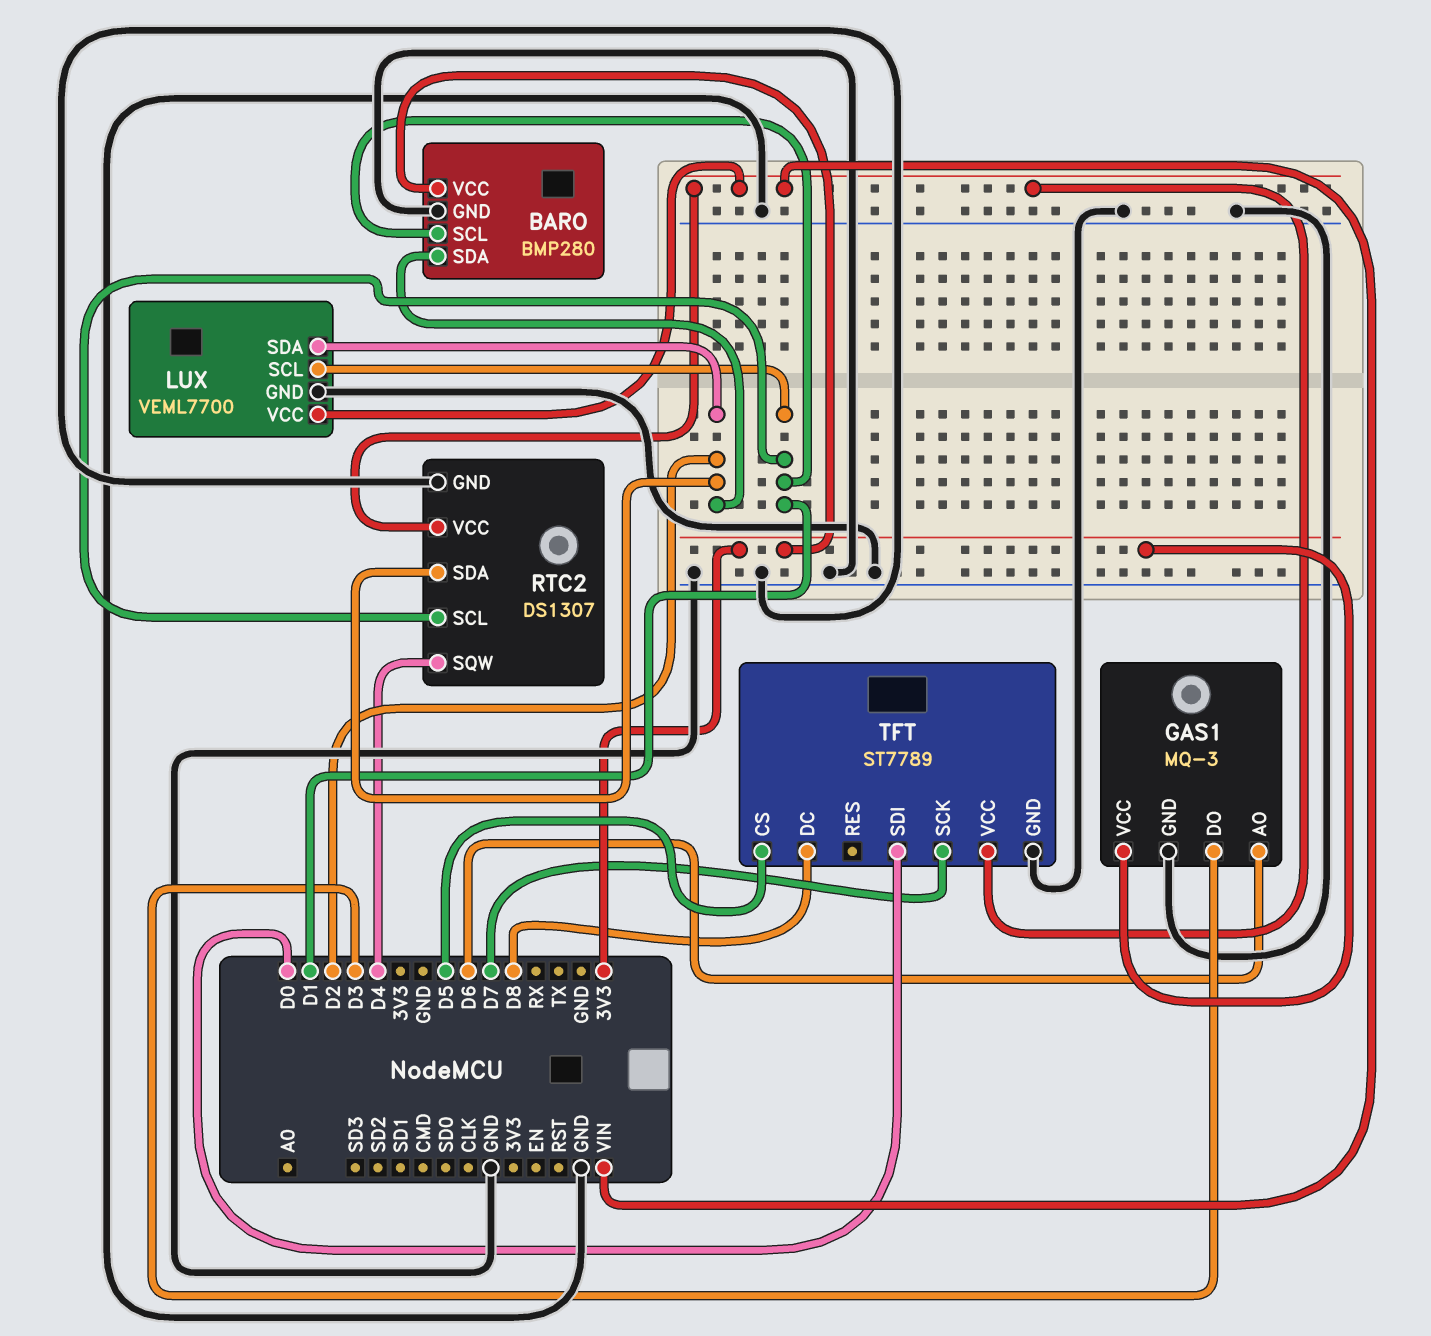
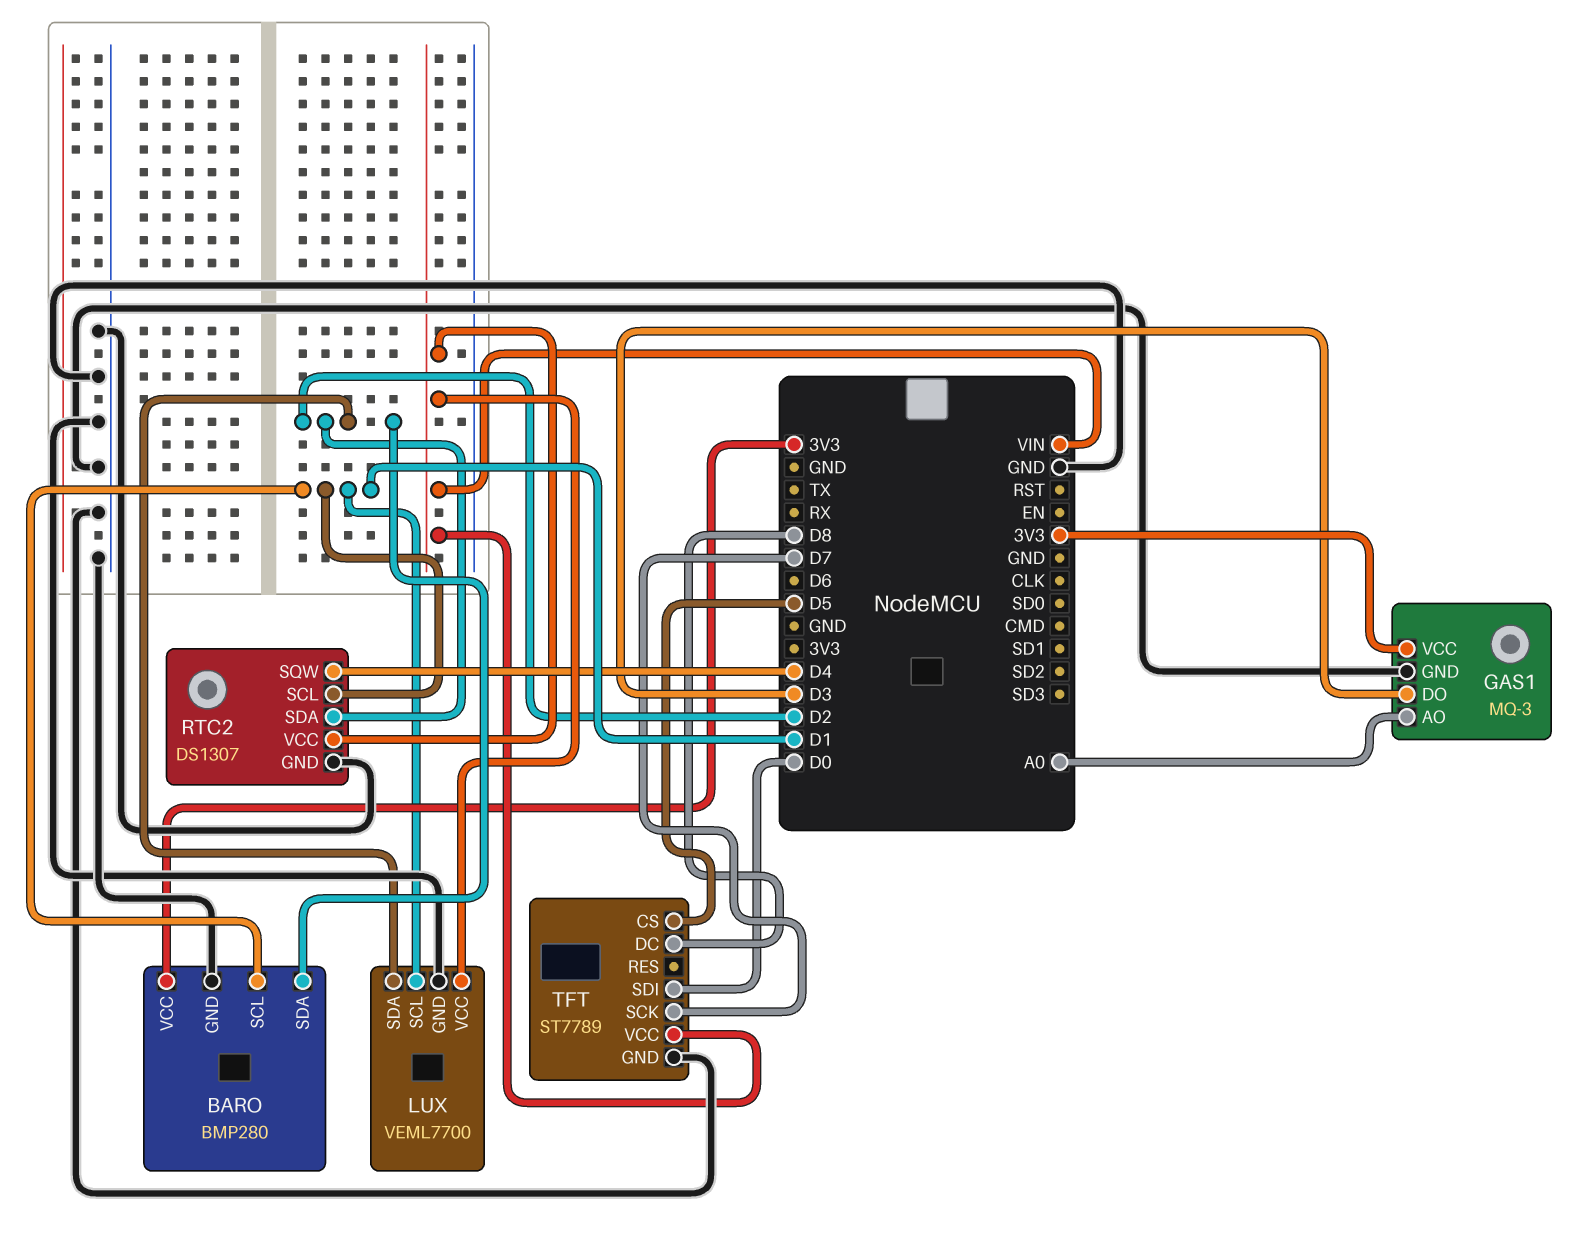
GAS1 pin AO: D6 -> A0

